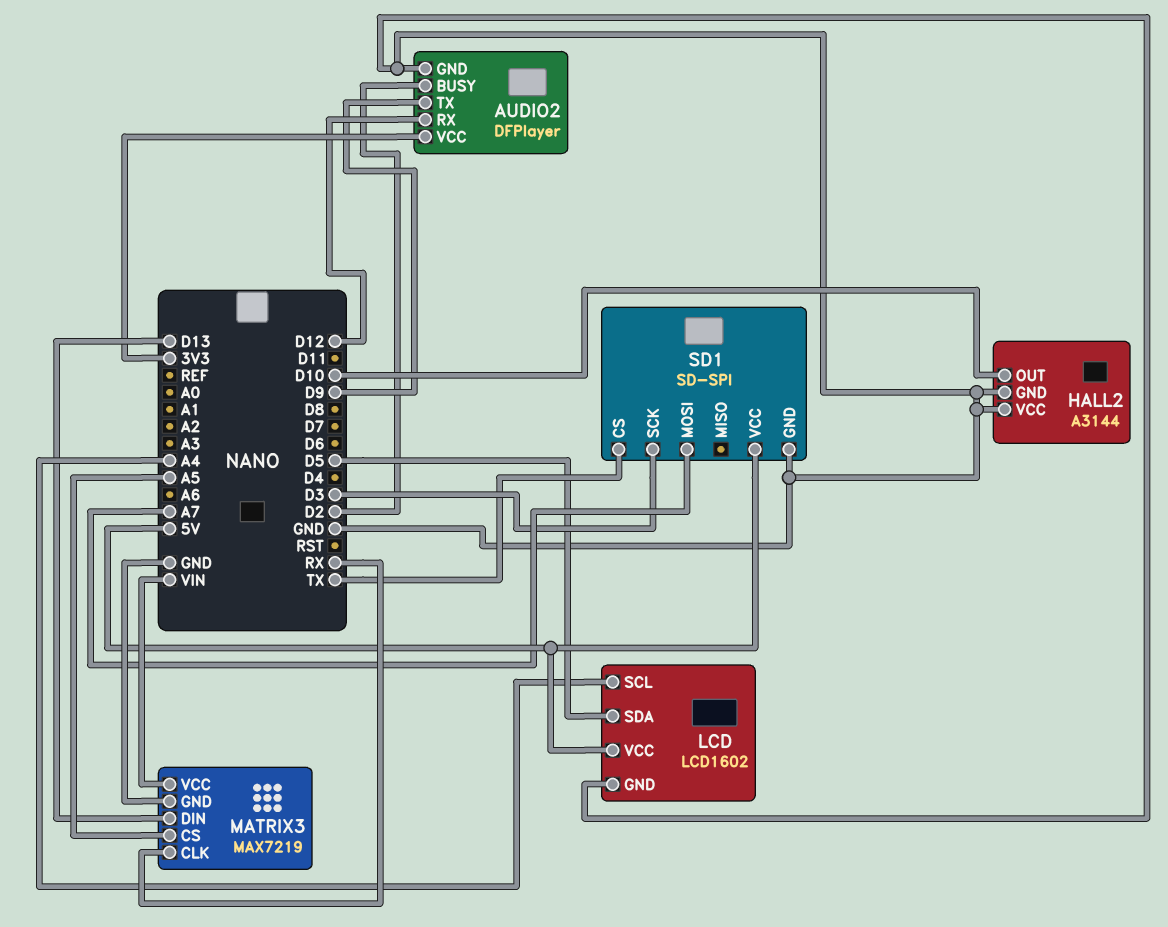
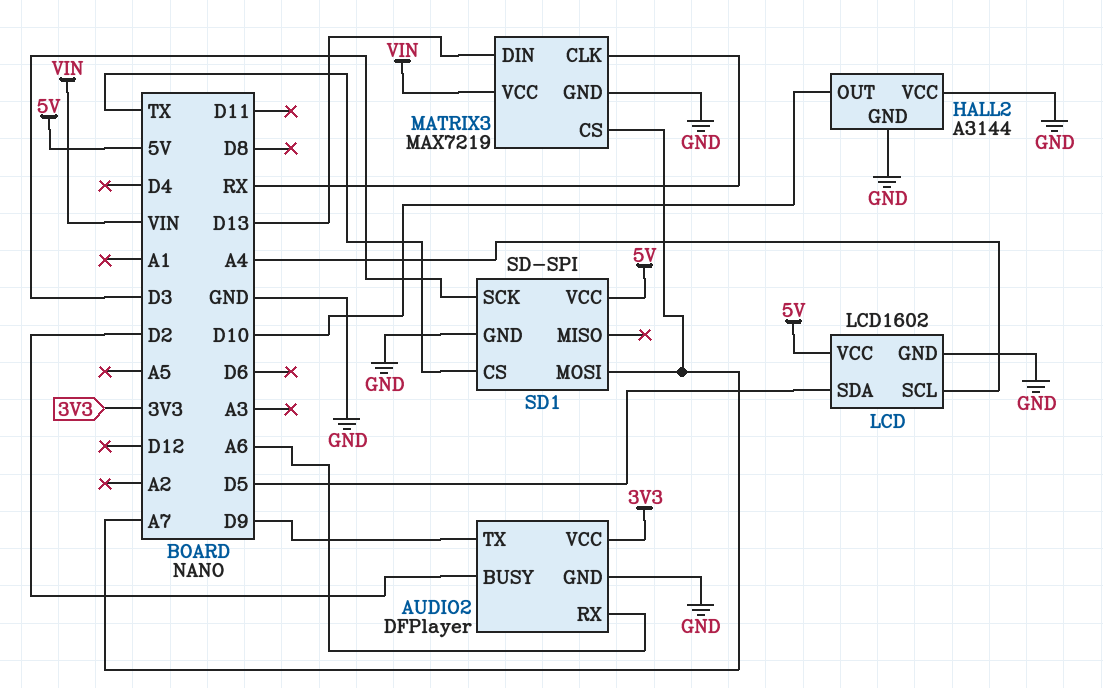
AUDIO2 pin RX: D12 -> A6
MATRIX3 pin CS: A5 -> A7

